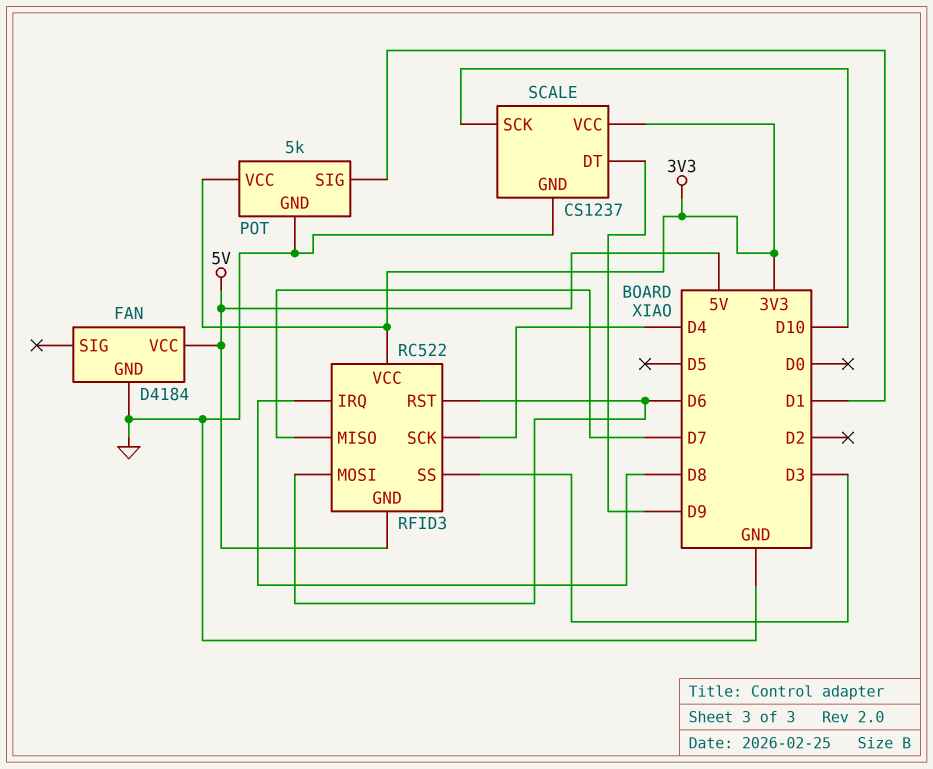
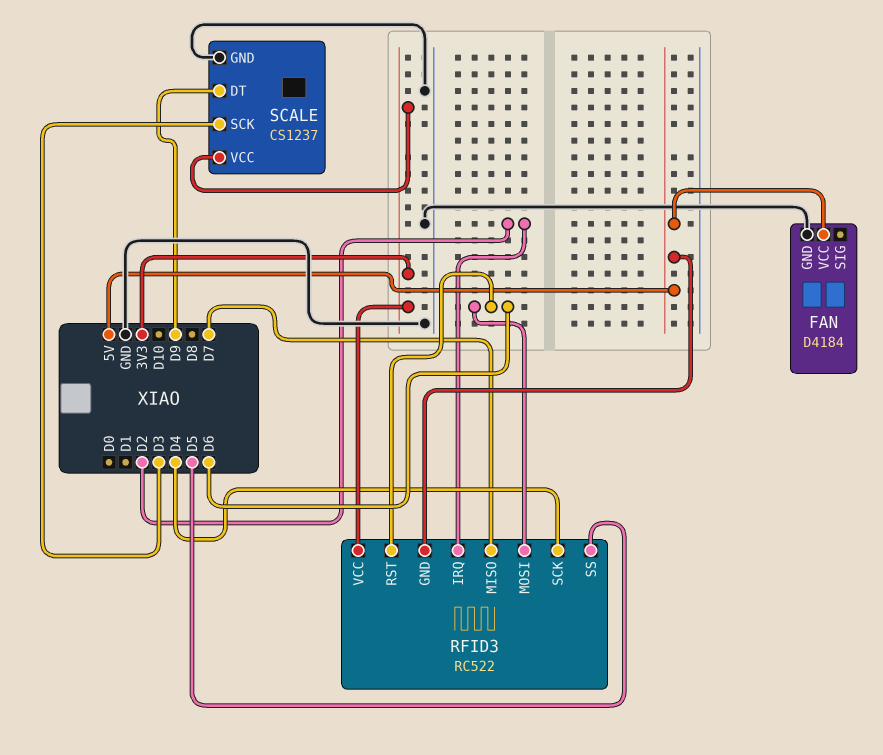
POT: 5k -> none
POT pin GND: GND -> none
POT pin SIG: D1 -> none
POT pin VCC: 3V3 -> none
RFID3 pin IRQ: D8 -> D2
RFID3 pin SS: D3 -> D5
SCALE pin SCK: D10 -> D3

